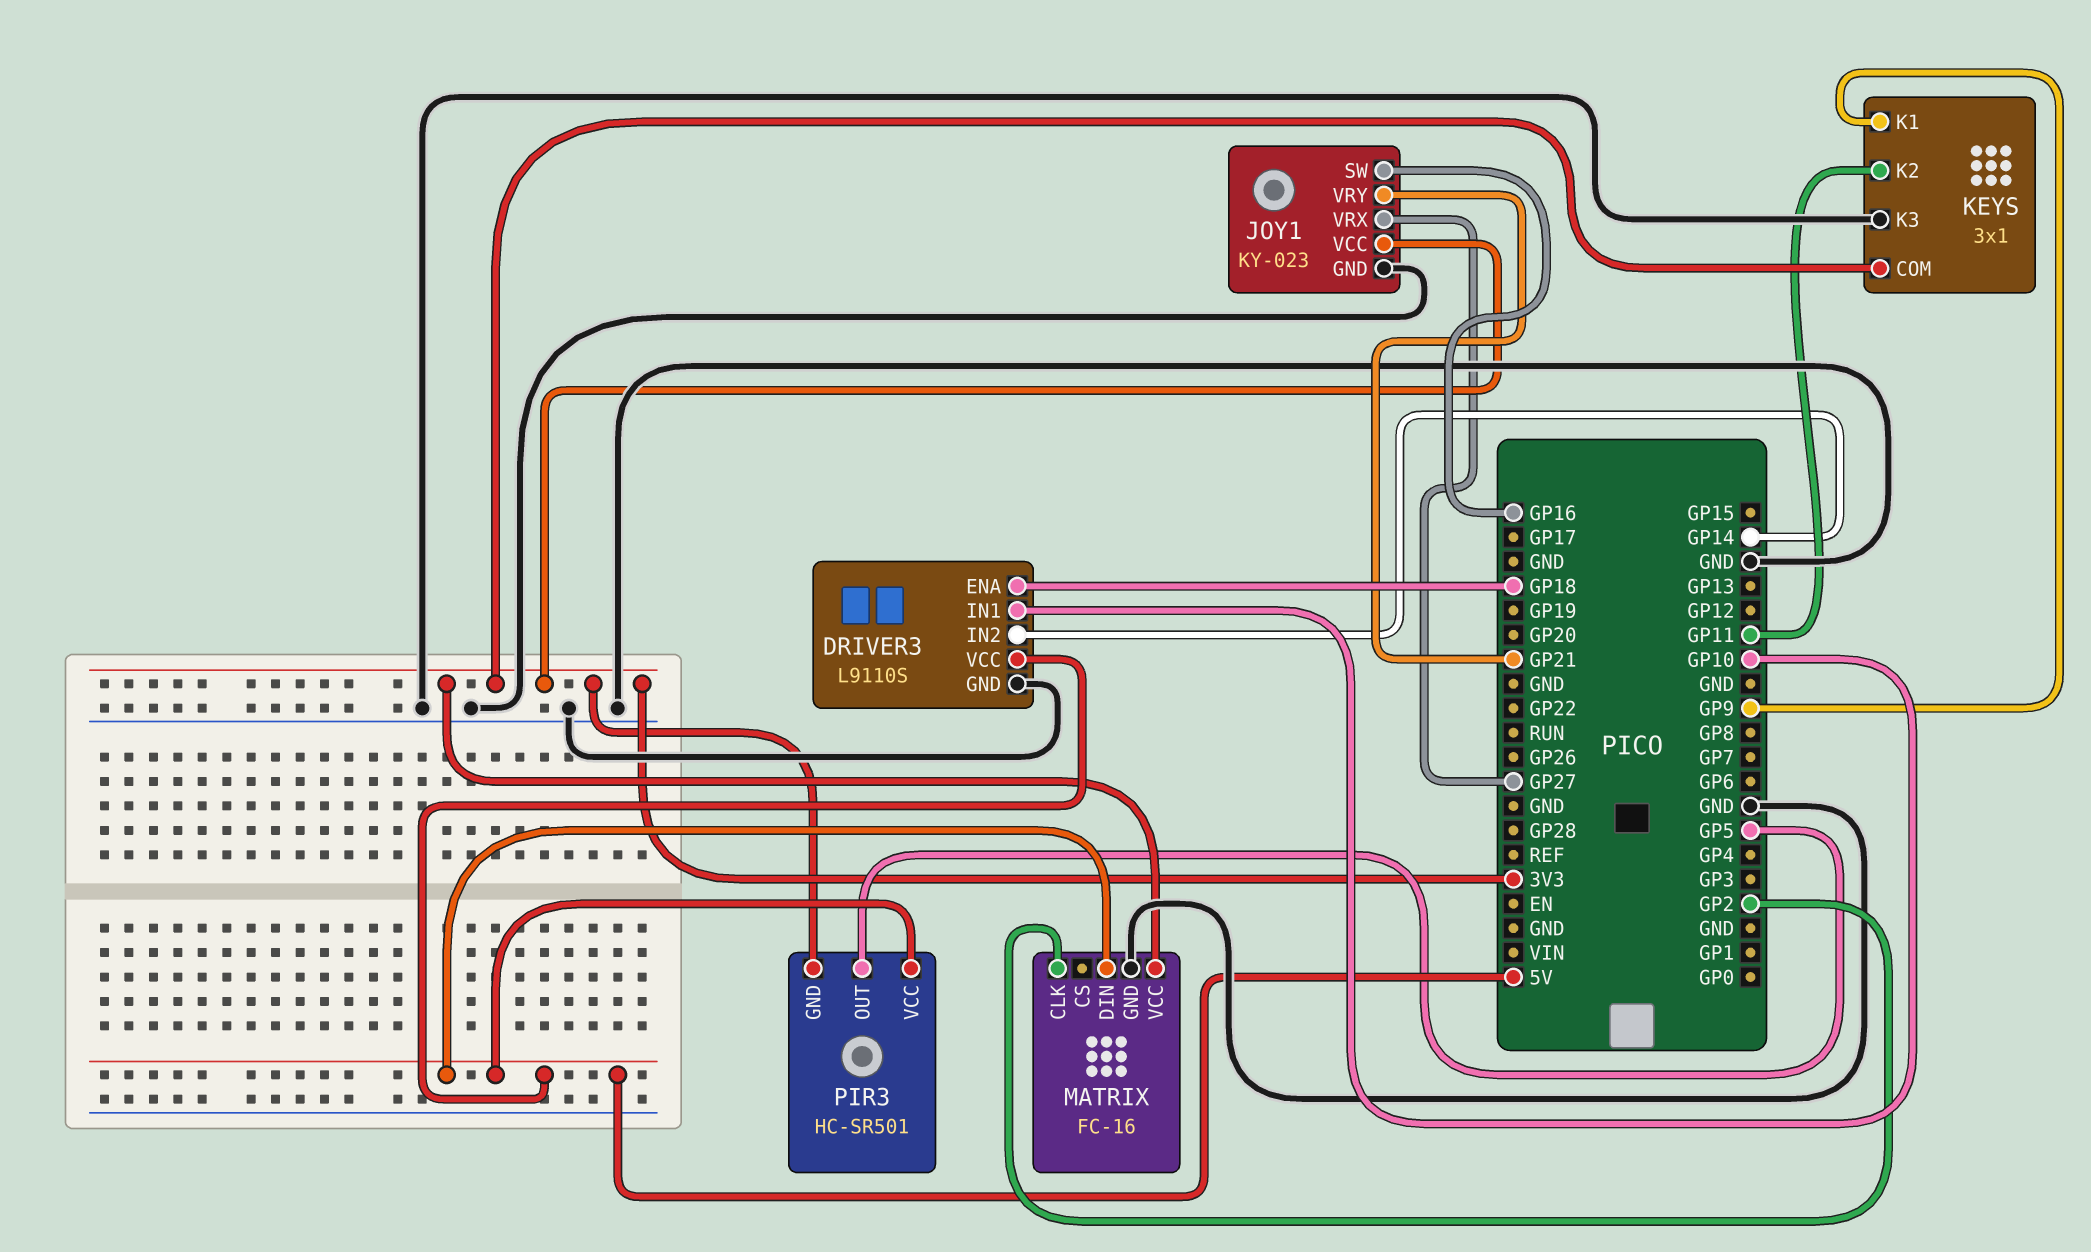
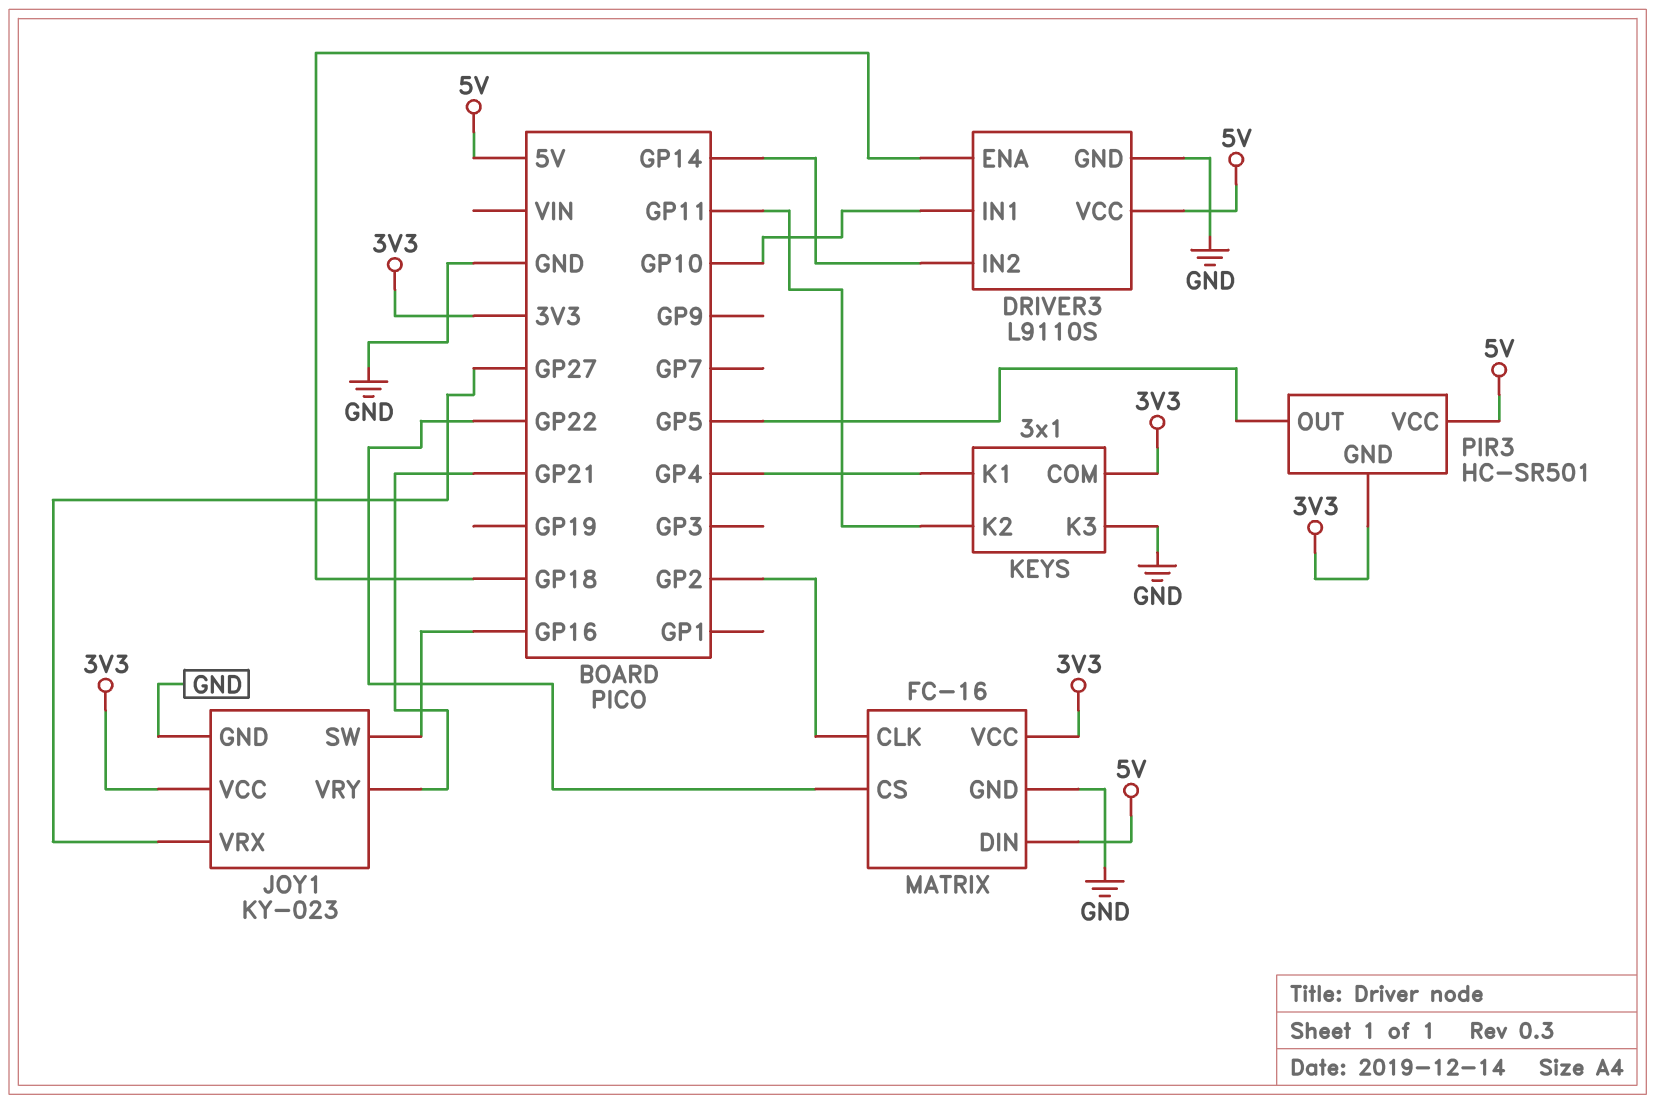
KEYS pin K1: GP9 -> GP4
MATRIX pin CS: none -> GP22

